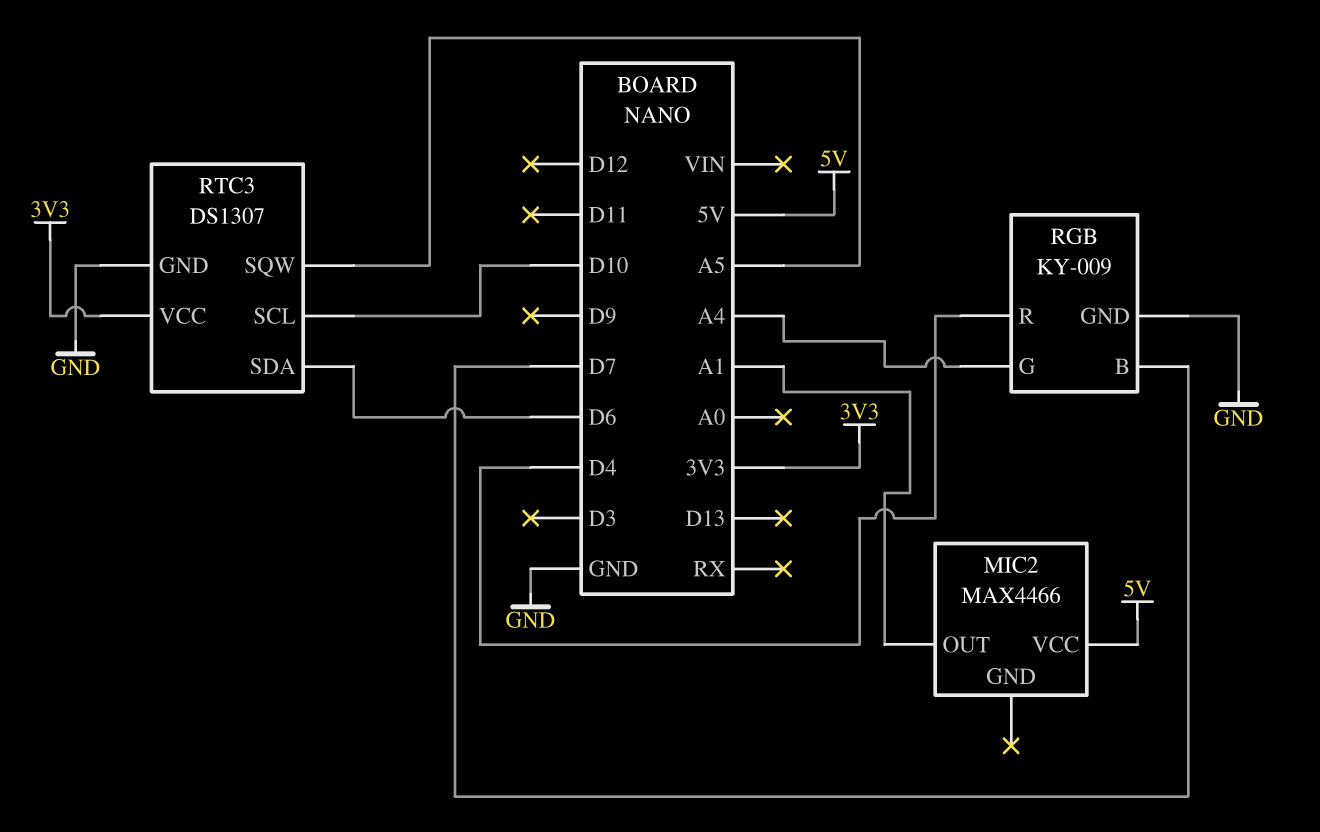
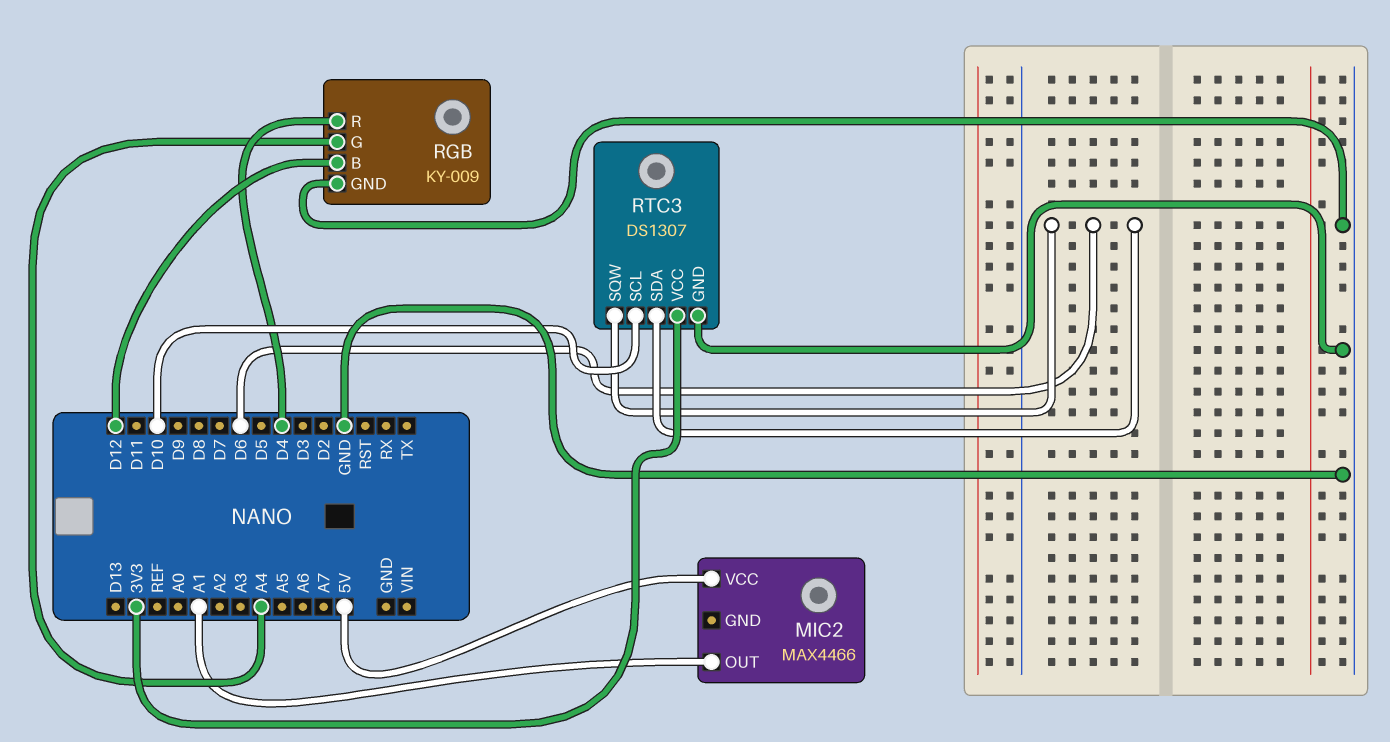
RGB pin B: D7 -> D12
RTC3 pin SQW: A5 -> D6

